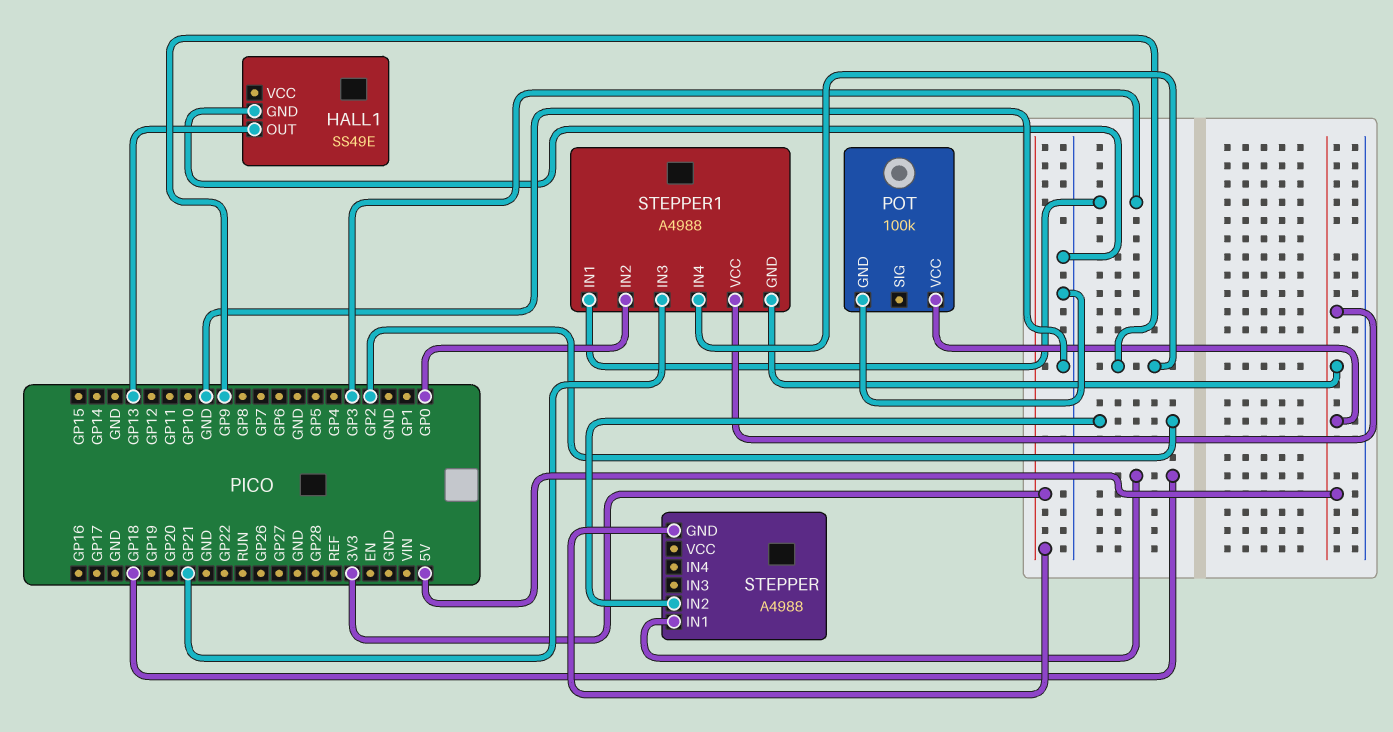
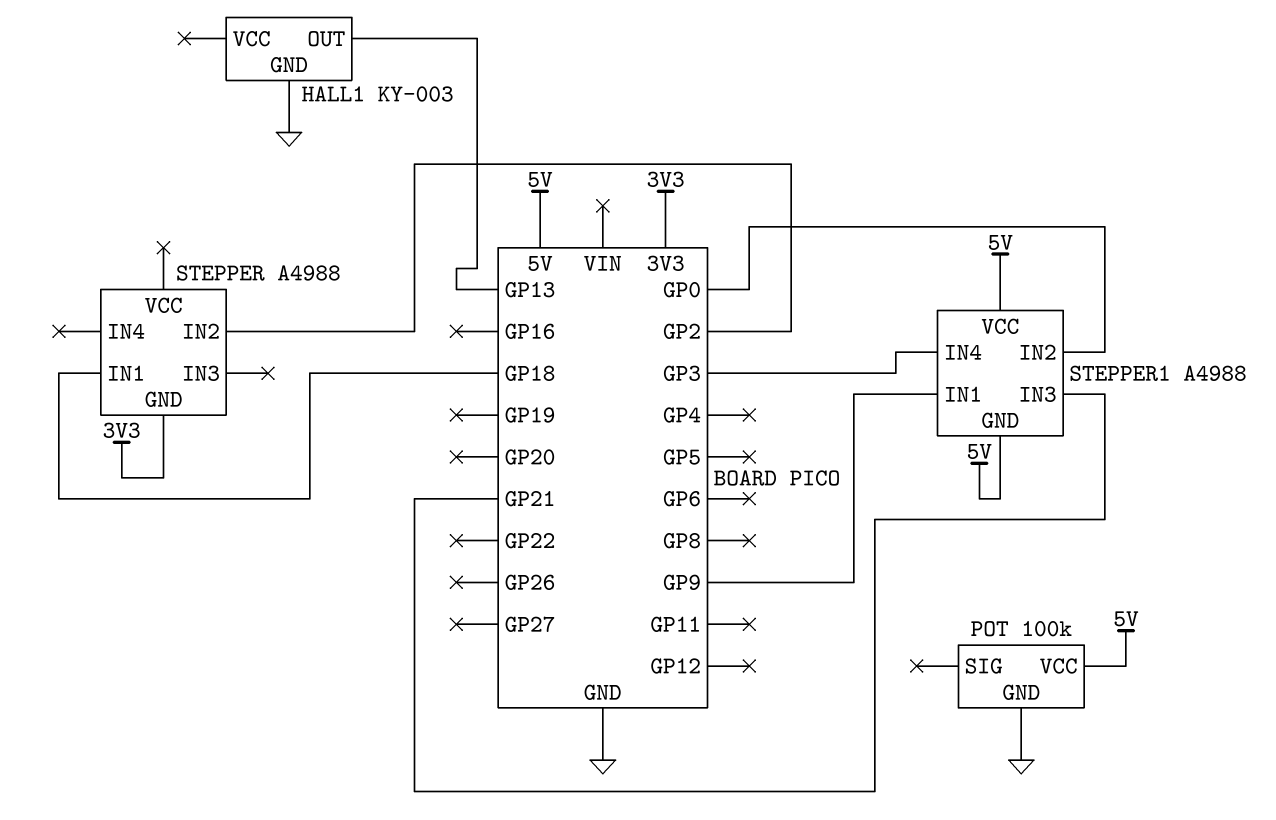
HALL1: SS49E -> KY-003
STEPPER1 pin IN1: GP3 -> GP9
STEPPER1 pin IN4: GP9 -> GP3

